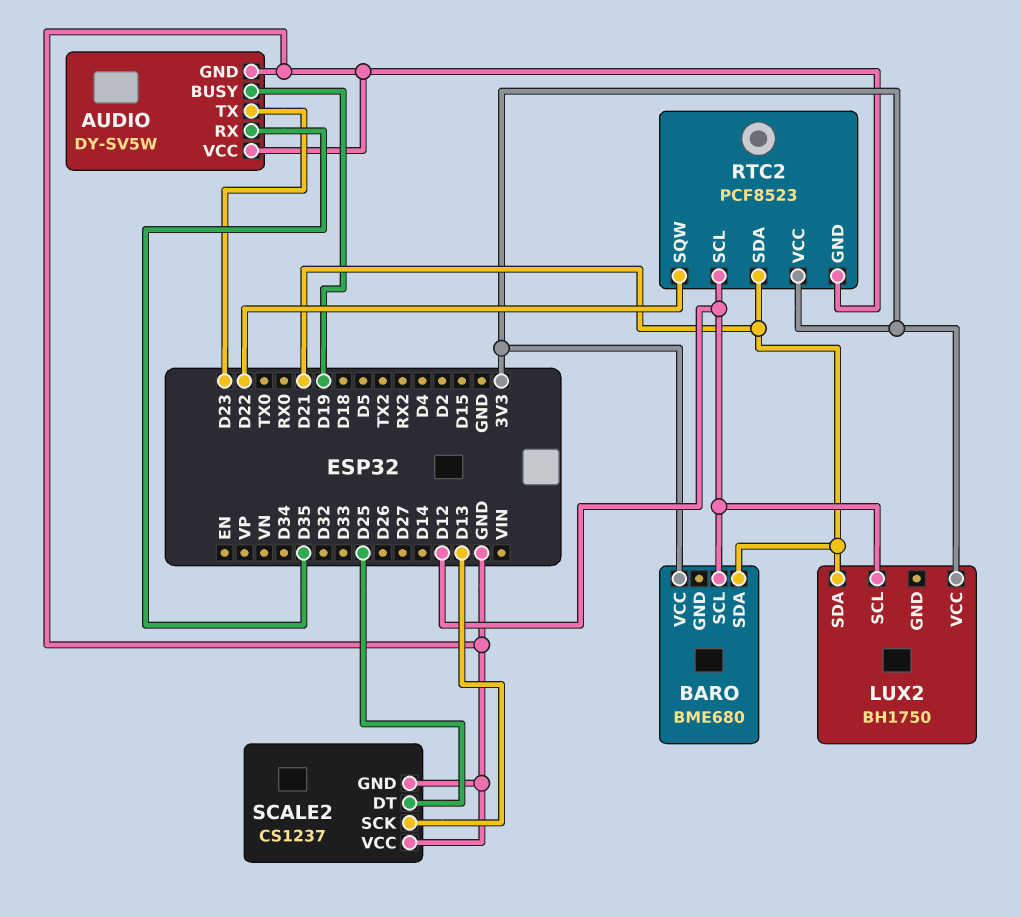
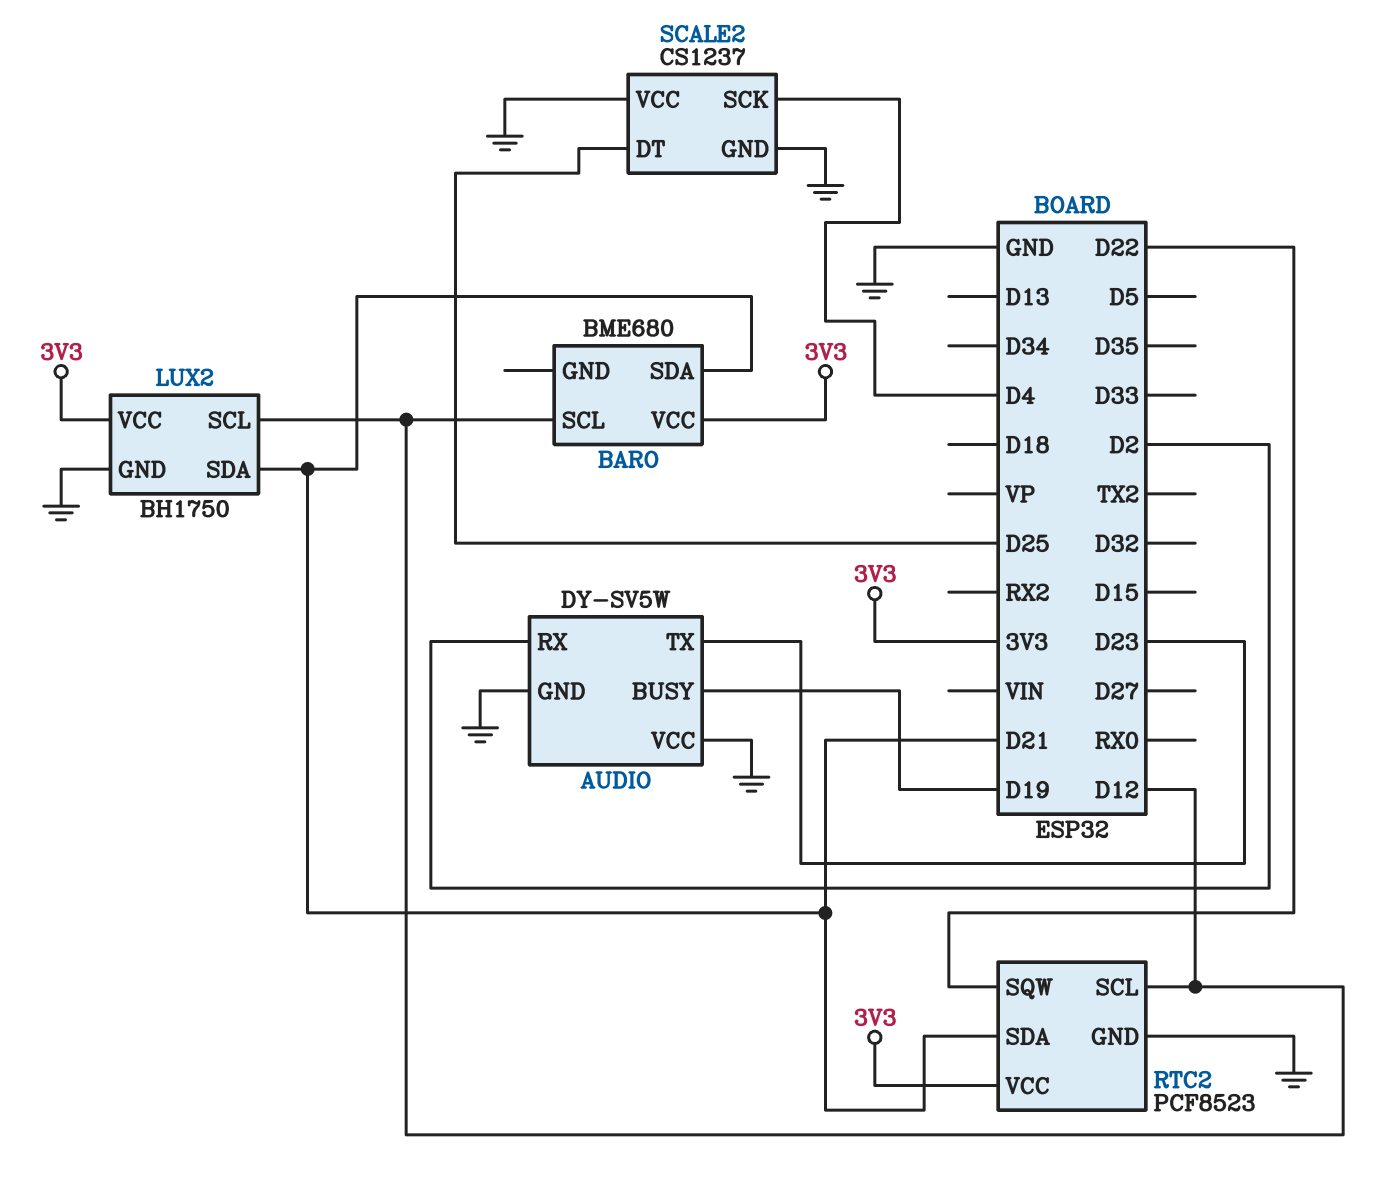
AUDIO pin RX: D35 -> D2
LUX2 pin GND: none -> GND
SCALE2 pin SCK: D13 -> D4

